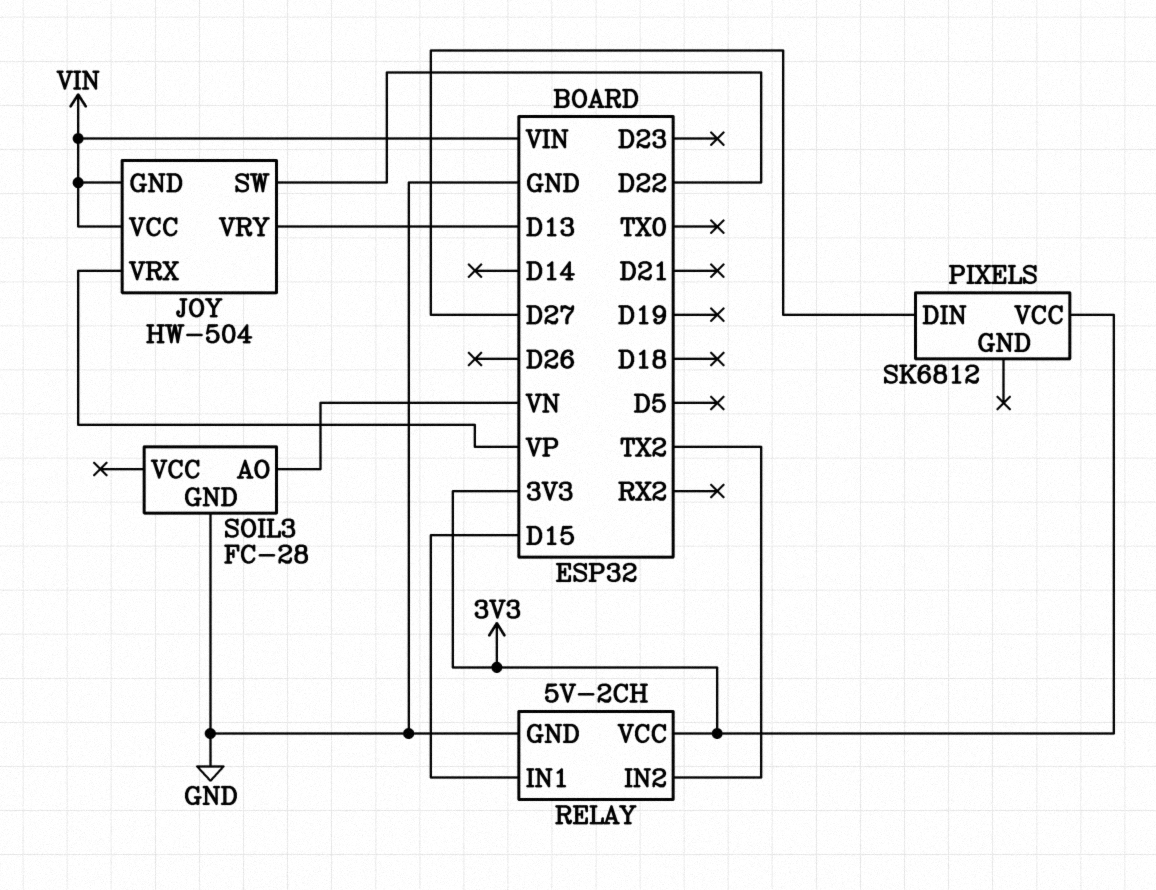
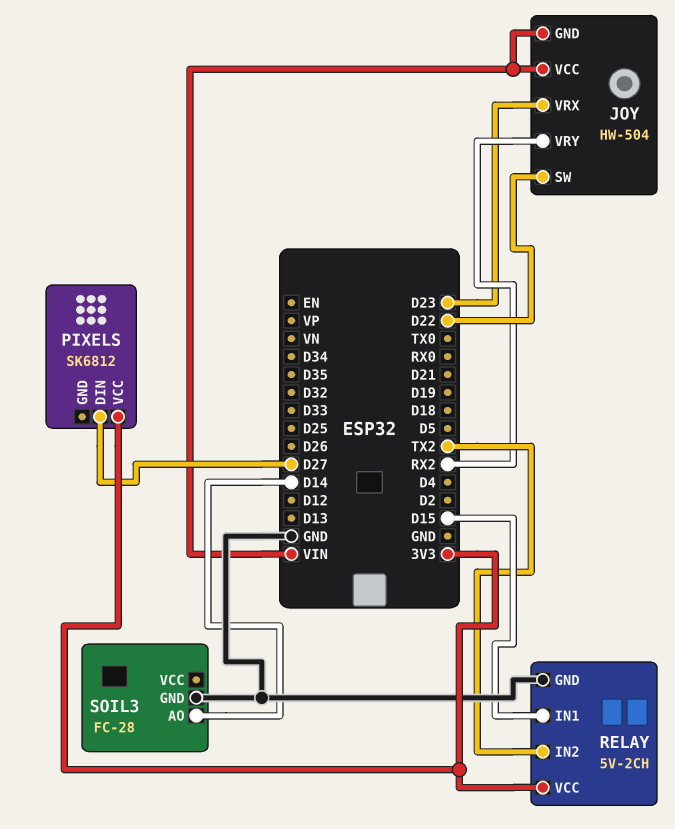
JOY pin VRX: VP -> D23
JOY pin VRY: D13 -> RX2
SOIL3 pin AO: VN -> D14

